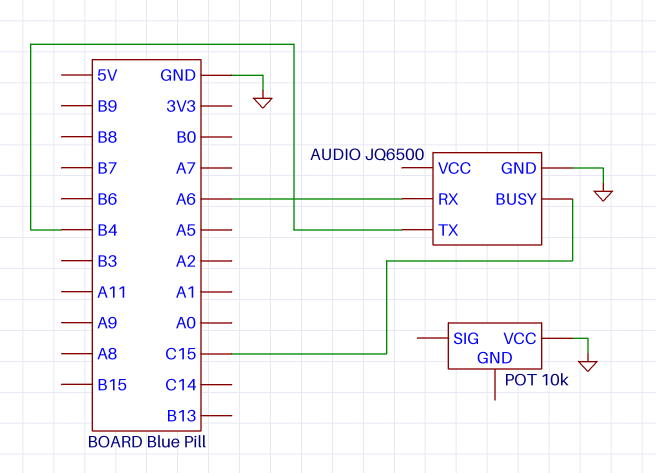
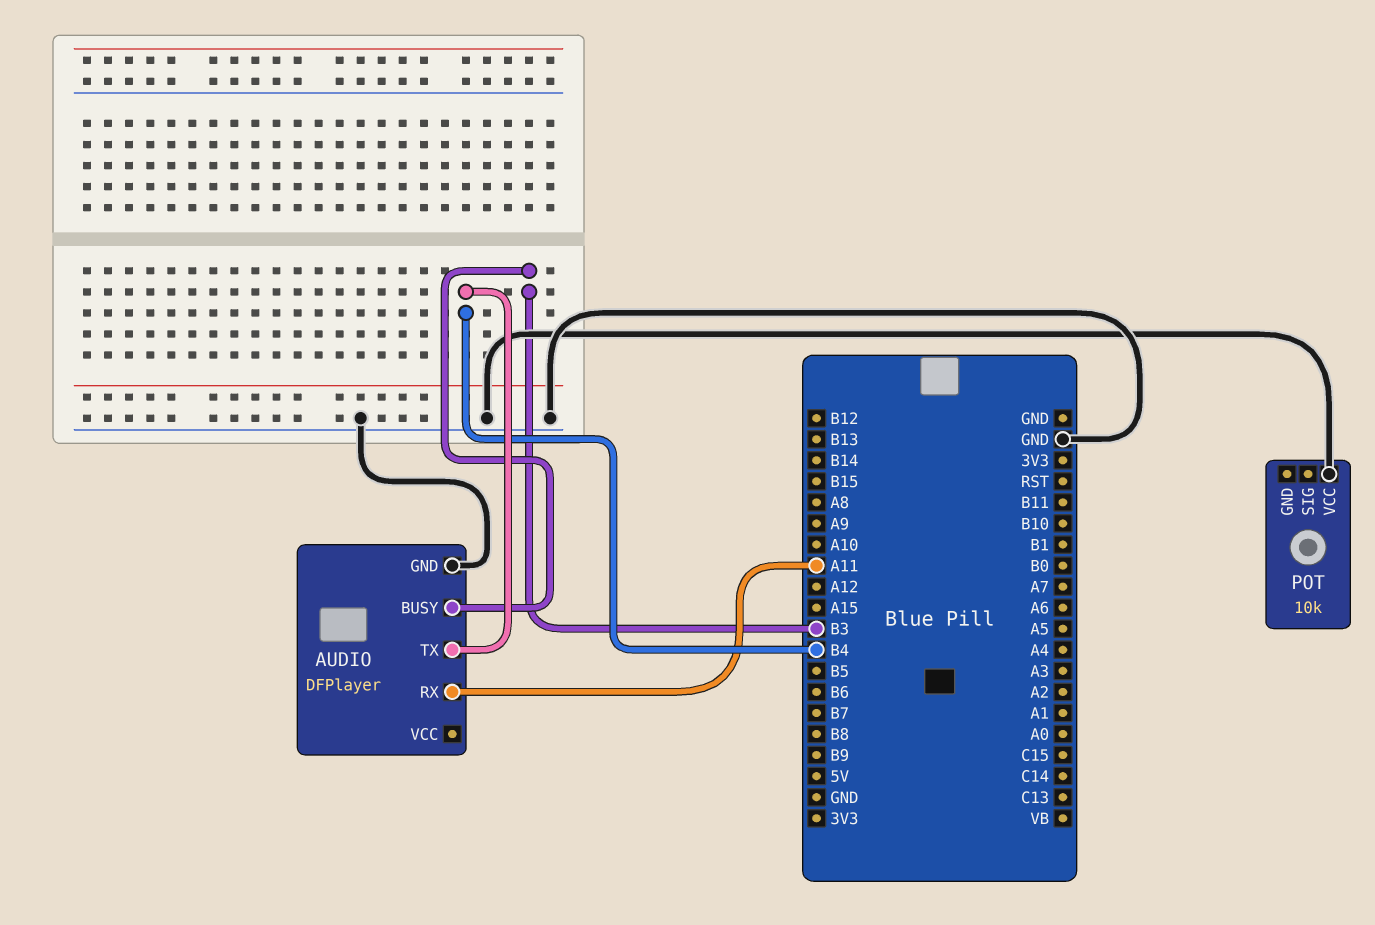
AUDIO: JQ6500 -> DFPlayer
AUDIO pin BUSY: C15 -> B3
AUDIO pin RX: A6 -> A11

